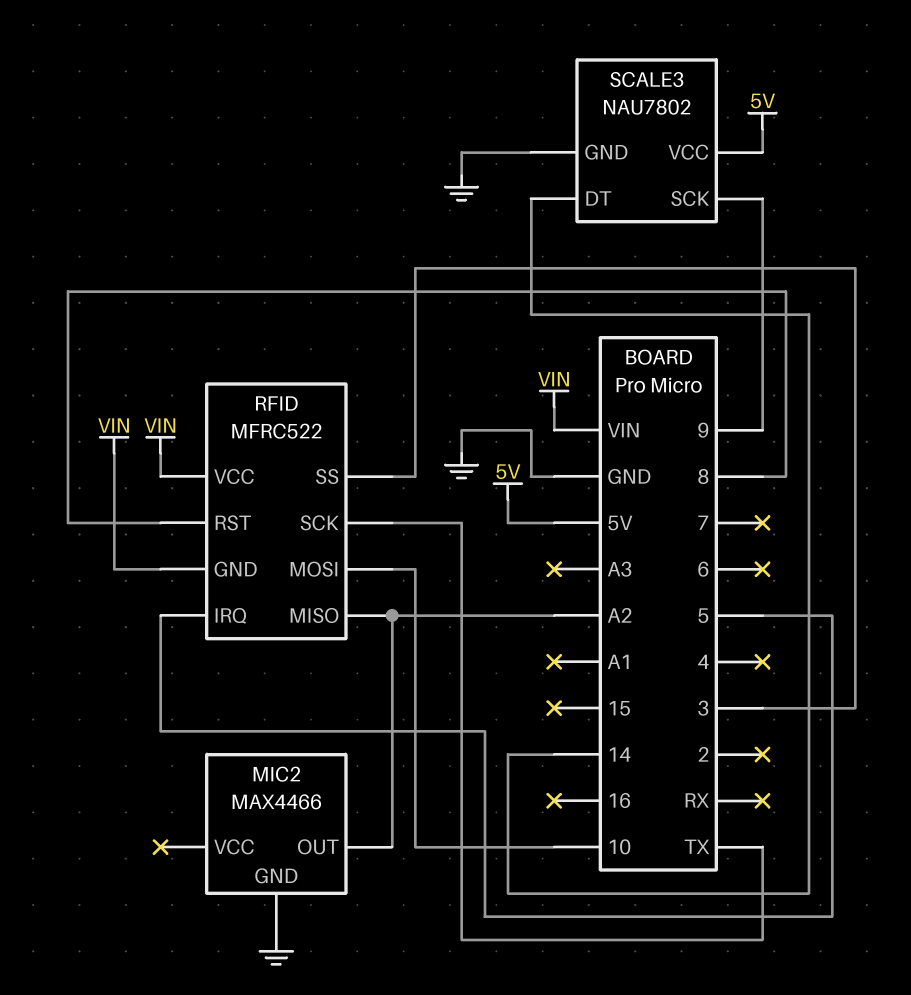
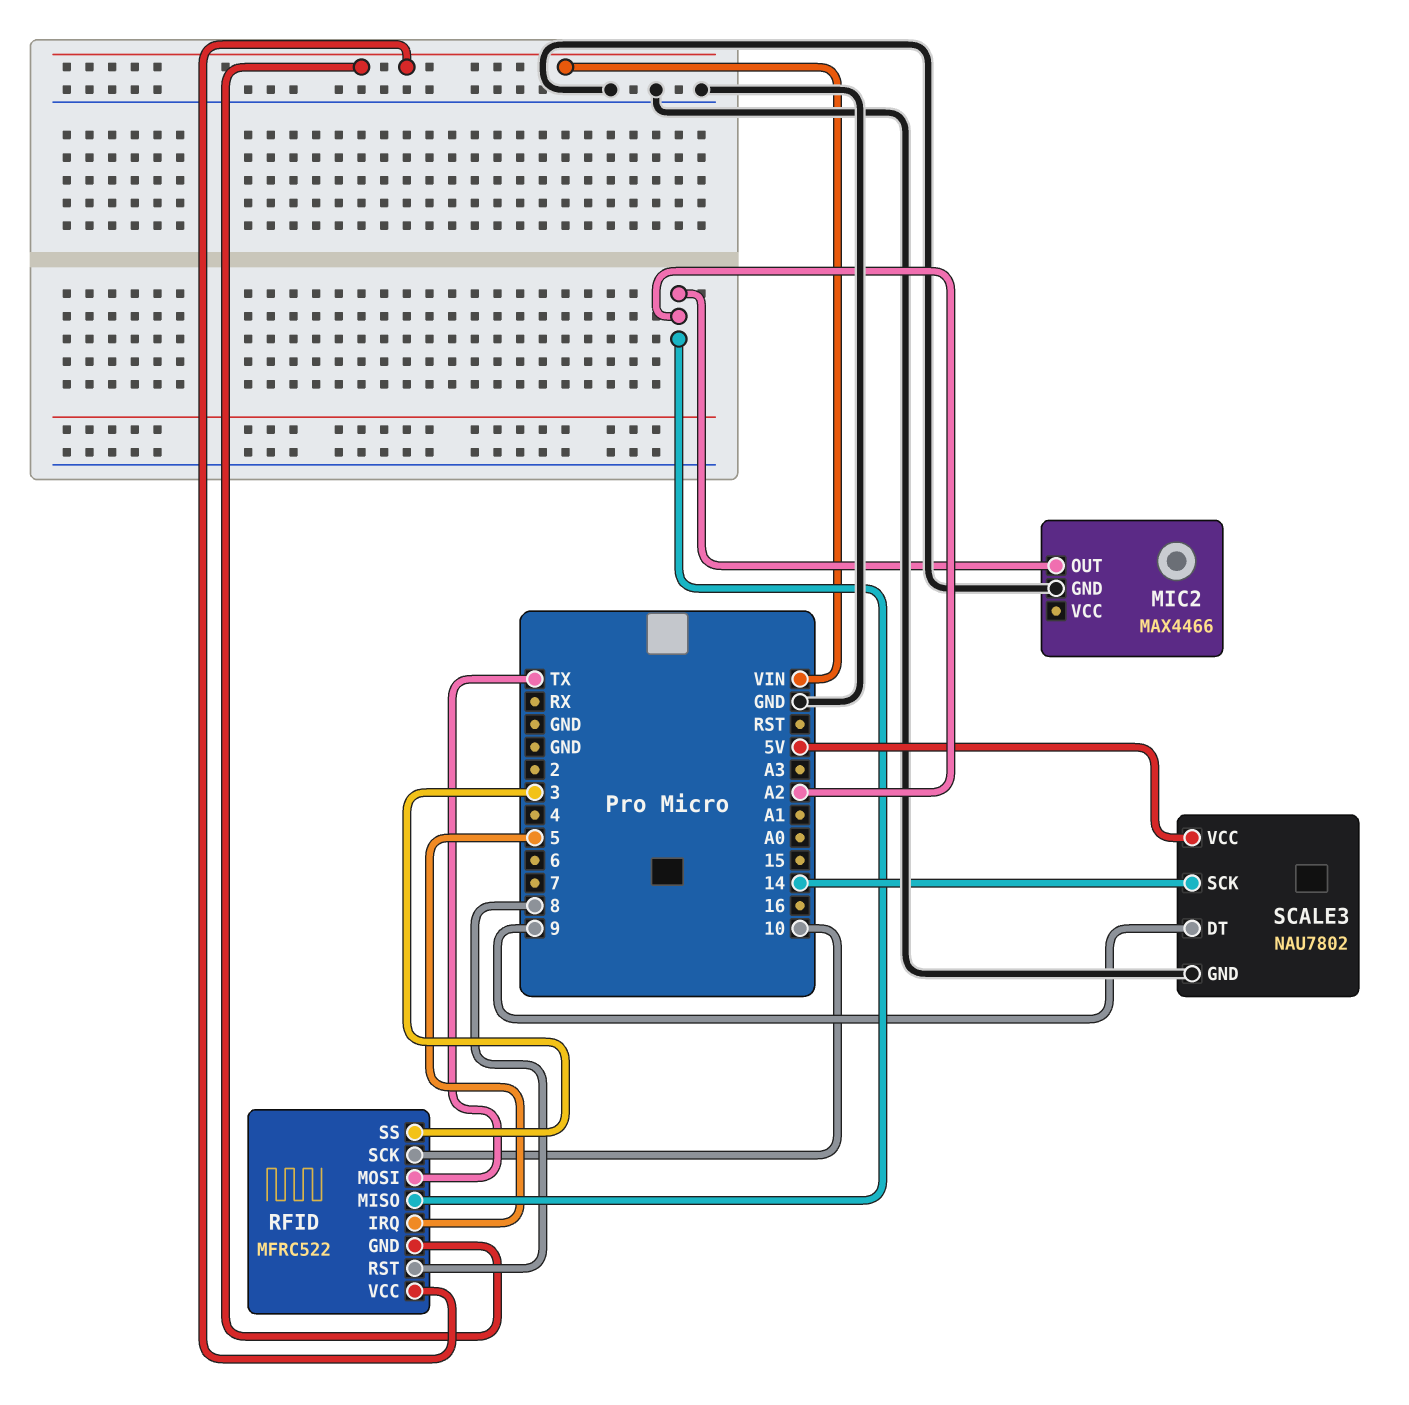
RFID pin MOSI: 10 -> TX
RFID pin SCK: TX -> 10
SCALE3 pin DT: 14 -> 9
SCALE3 pin SCK: 9 -> 14

